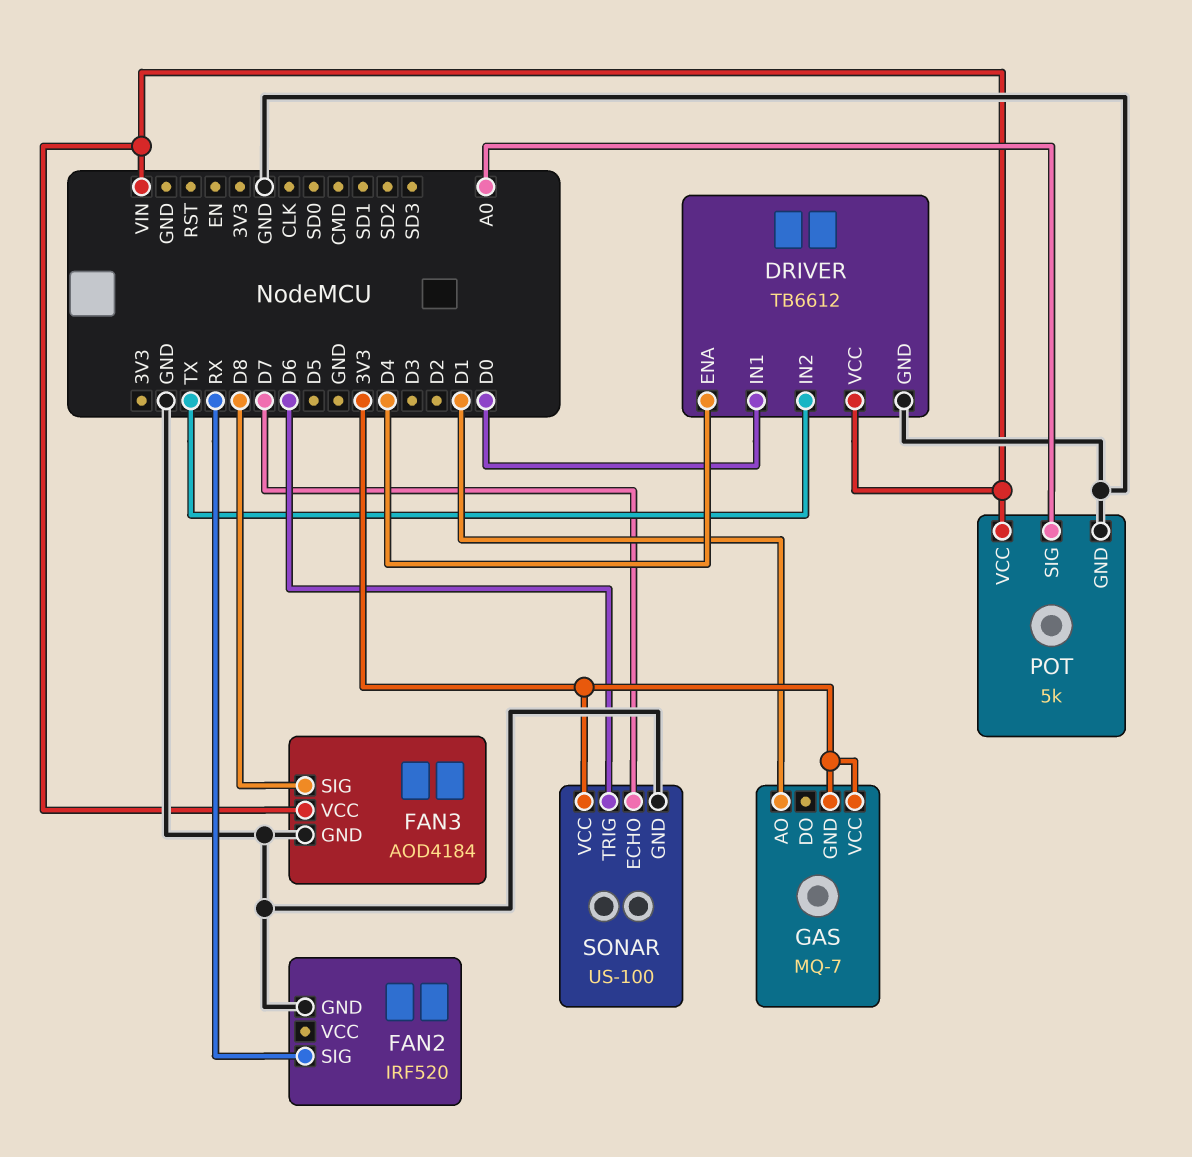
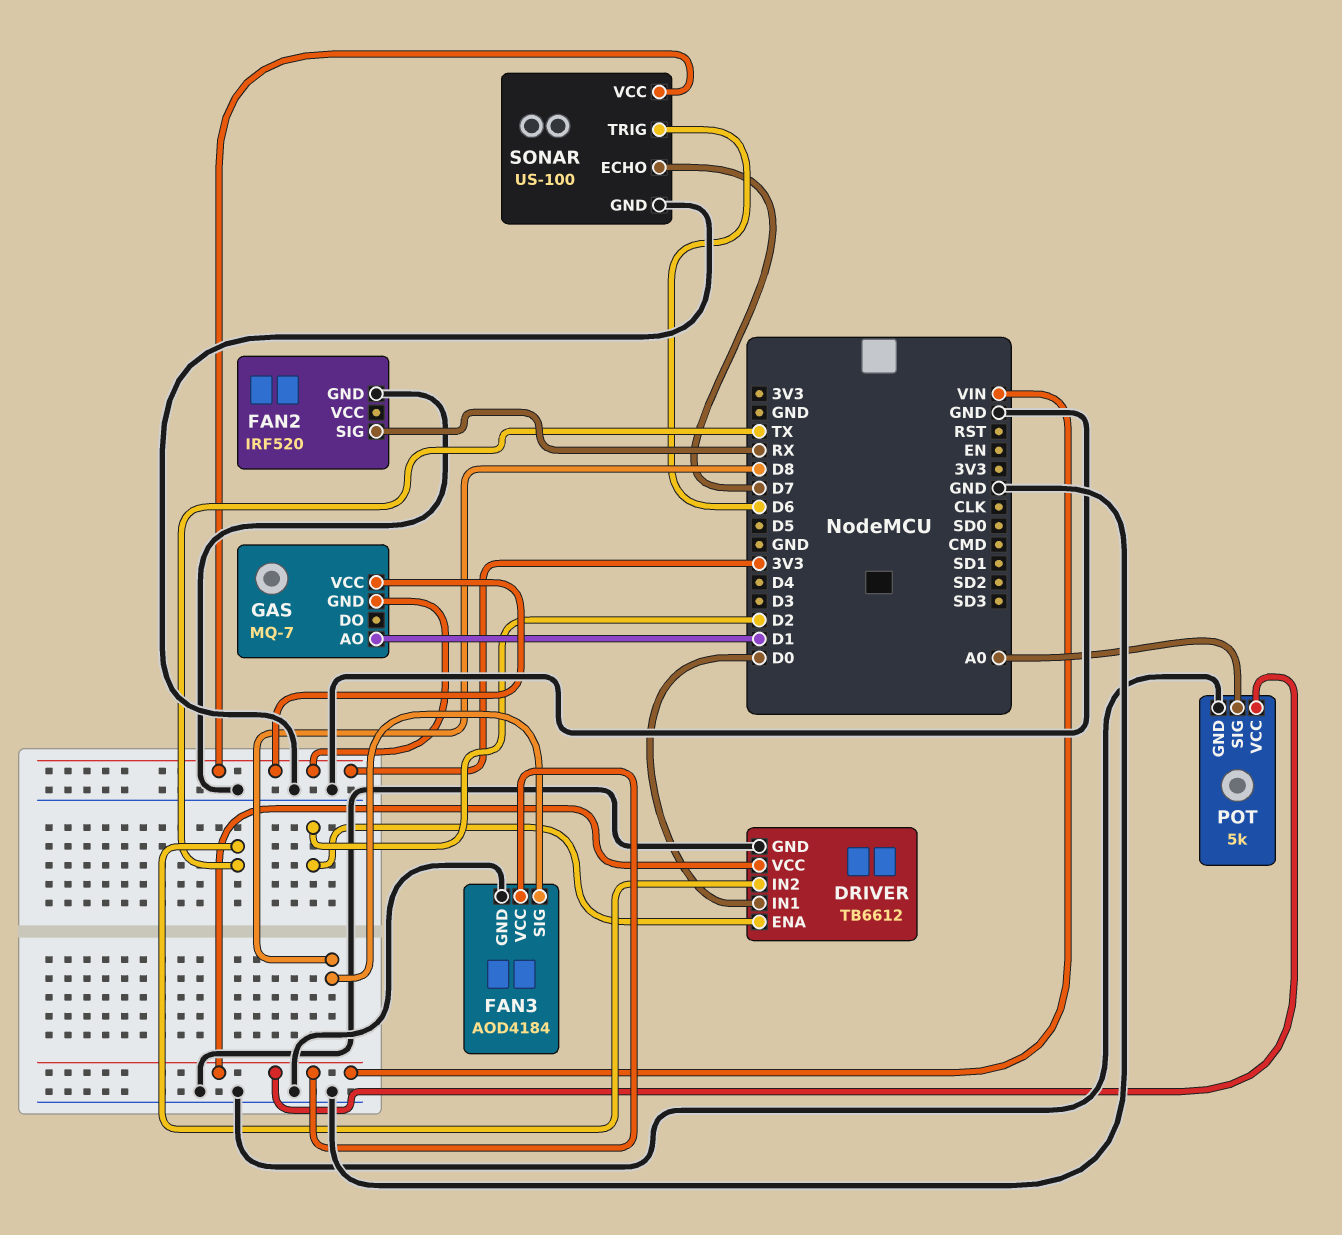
DRIVER pin ENA: D4 -> D2

